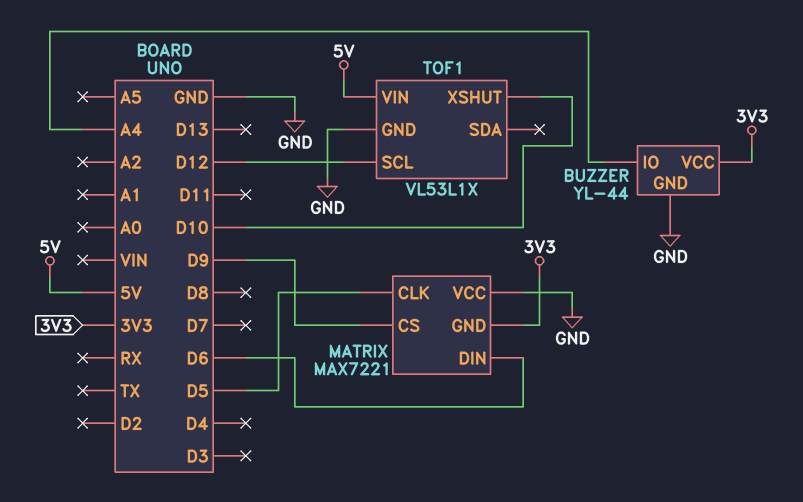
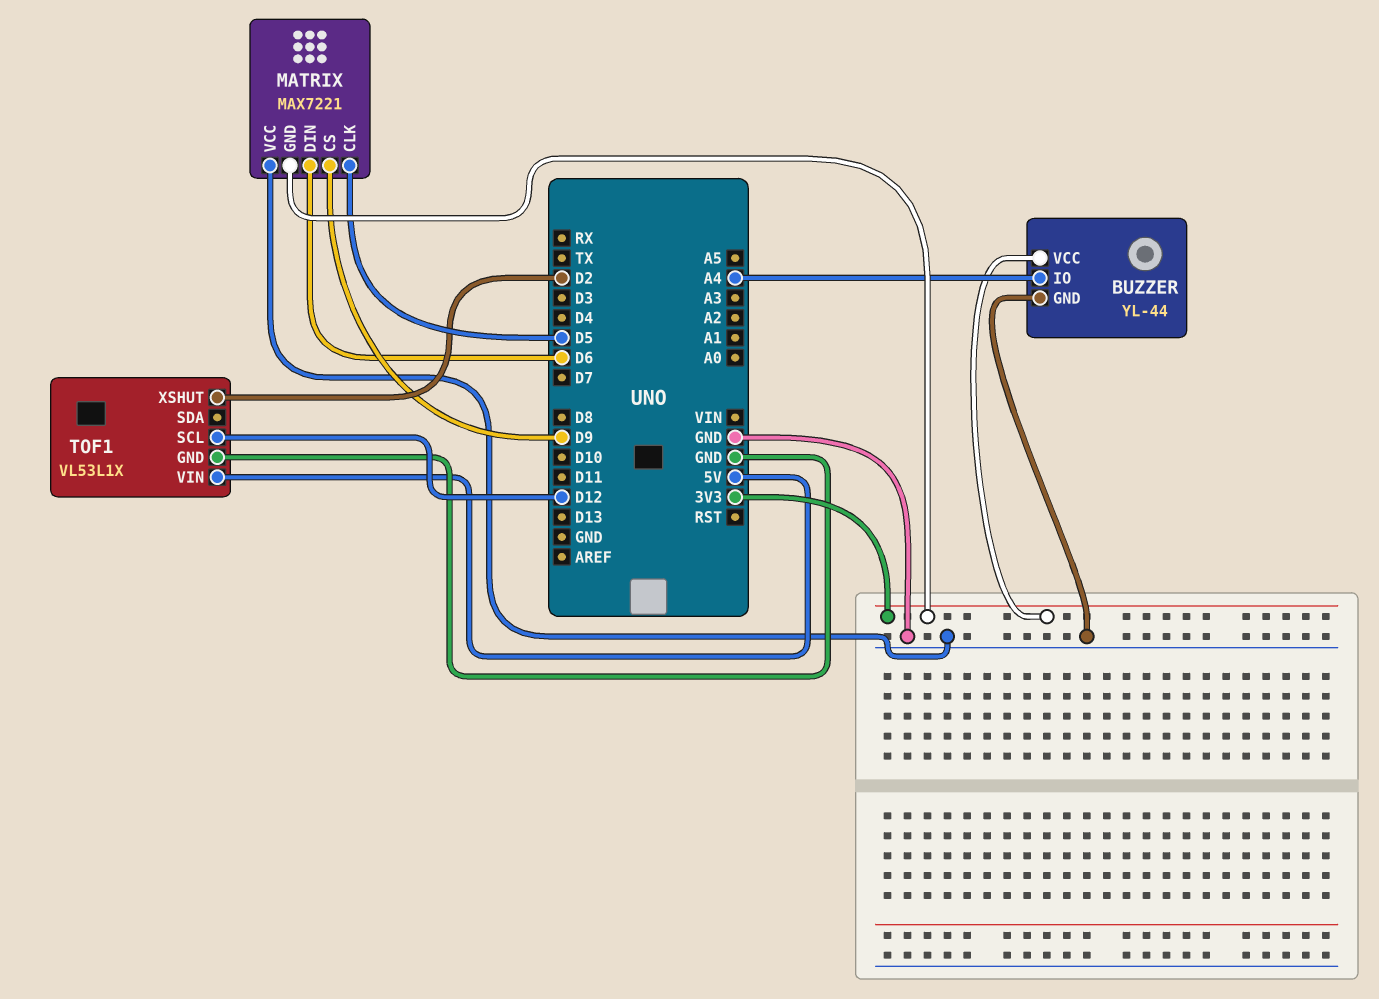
TOF1 pin XSHUT: D10 -> D2

